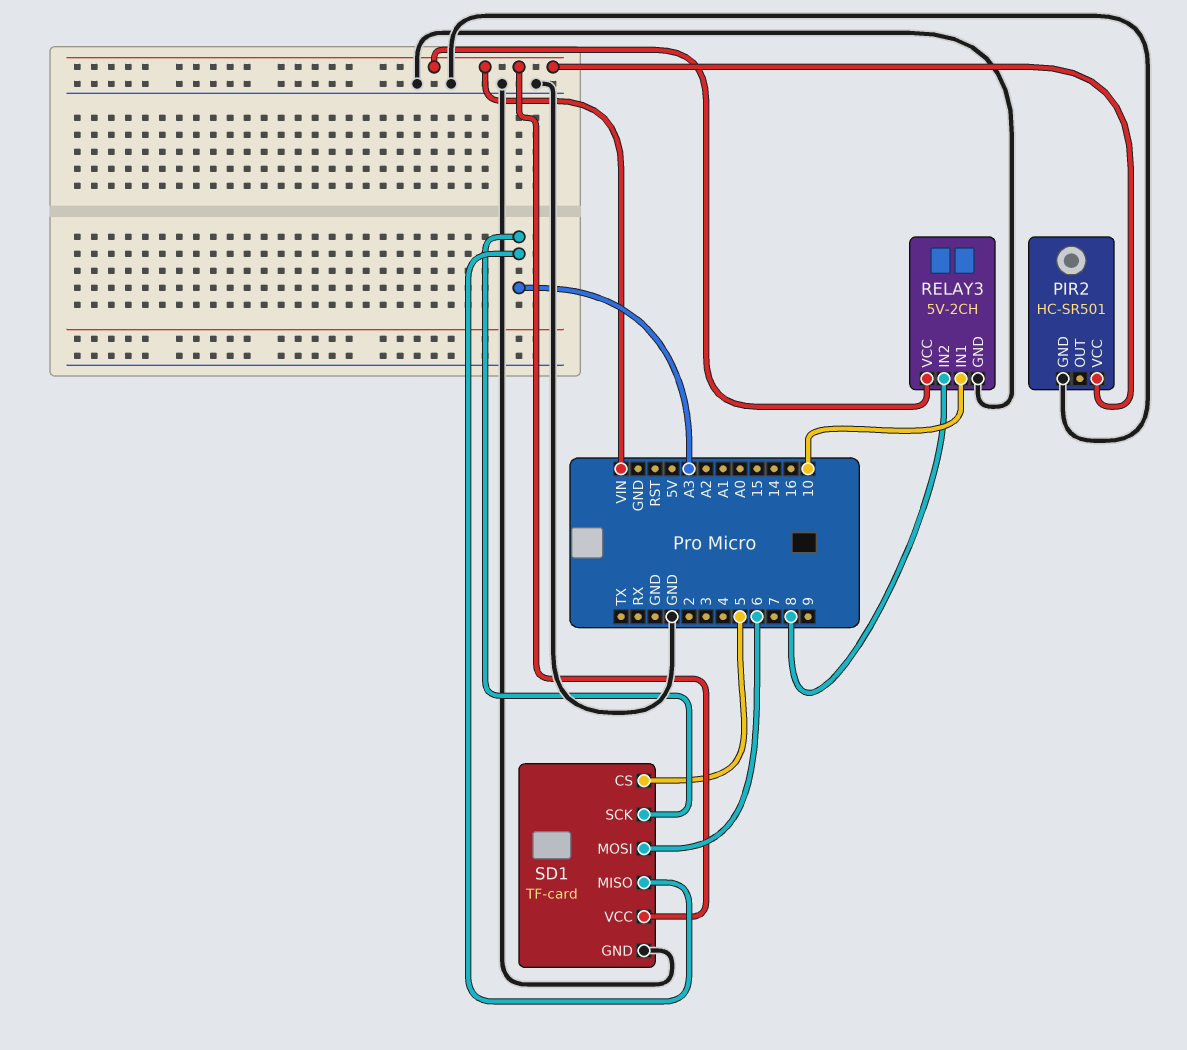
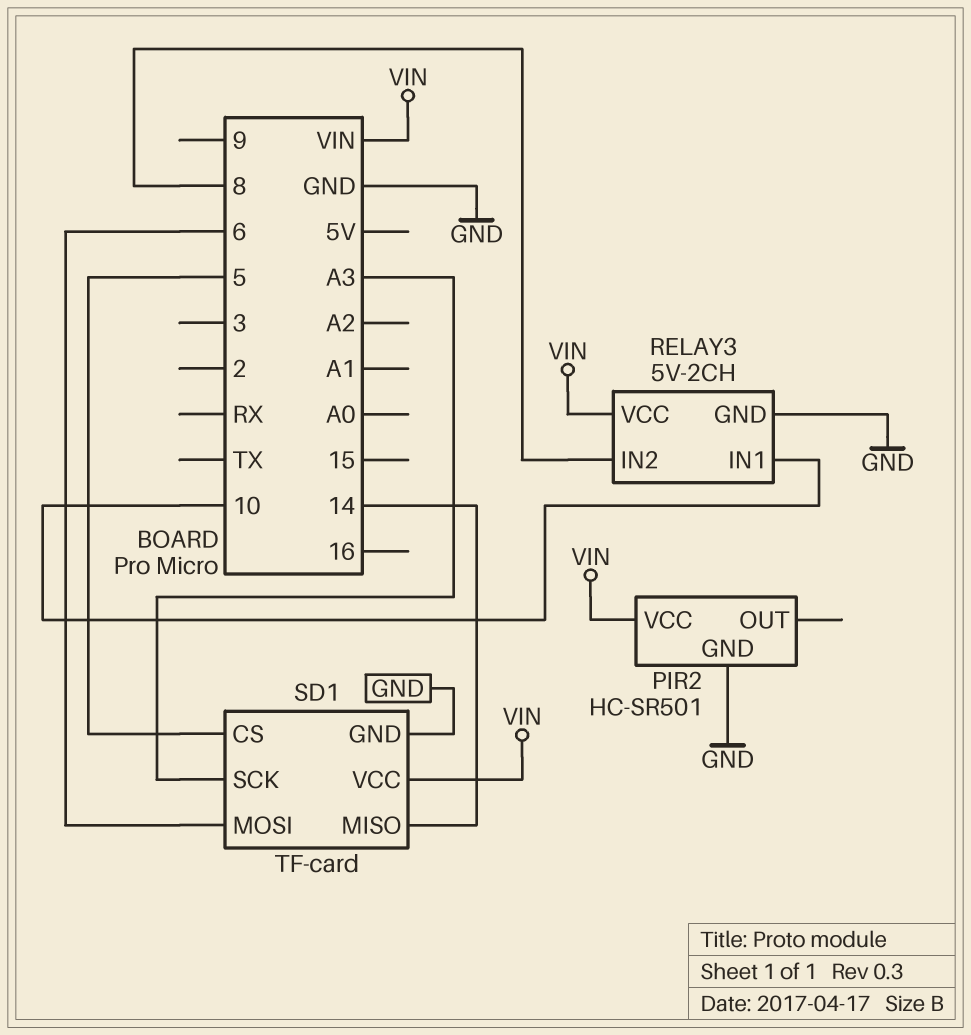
SD1 pin MISO: A3 -> 14

